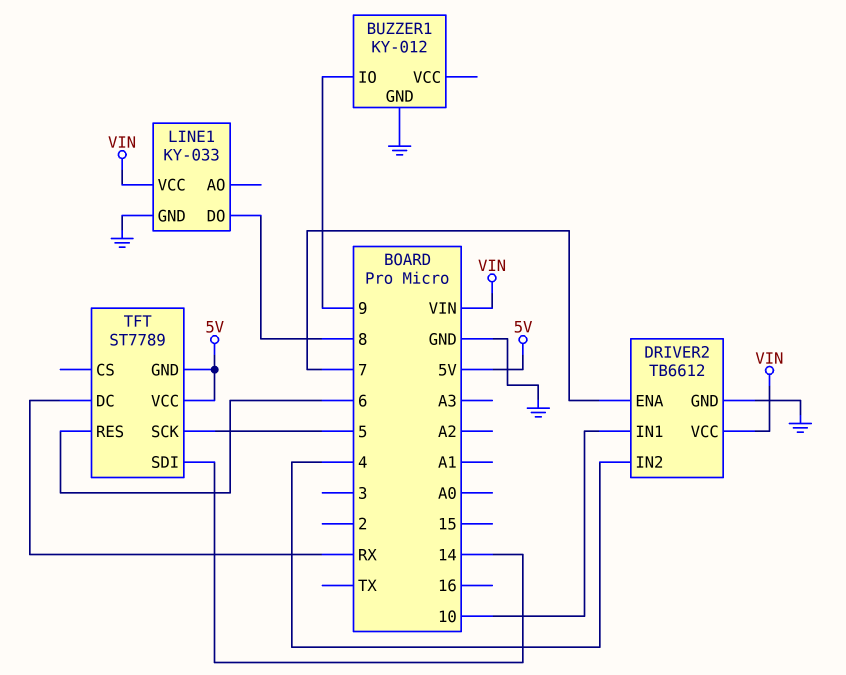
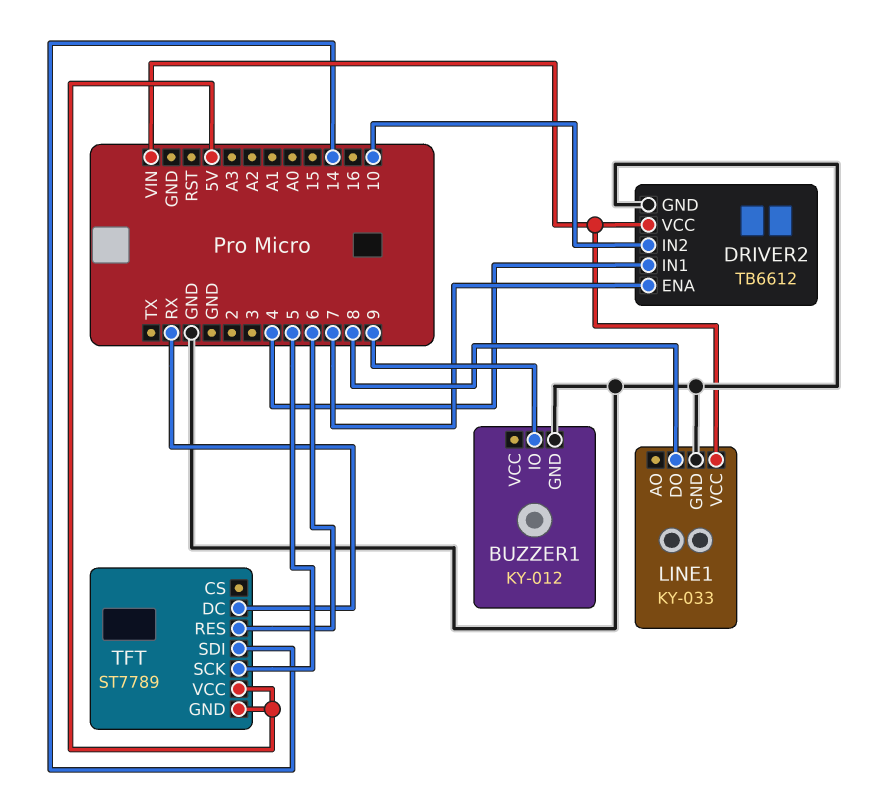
DRIVER2 pin IN1: 10 -> 4
DRIVER2 pin IN2: 4 -> 10

